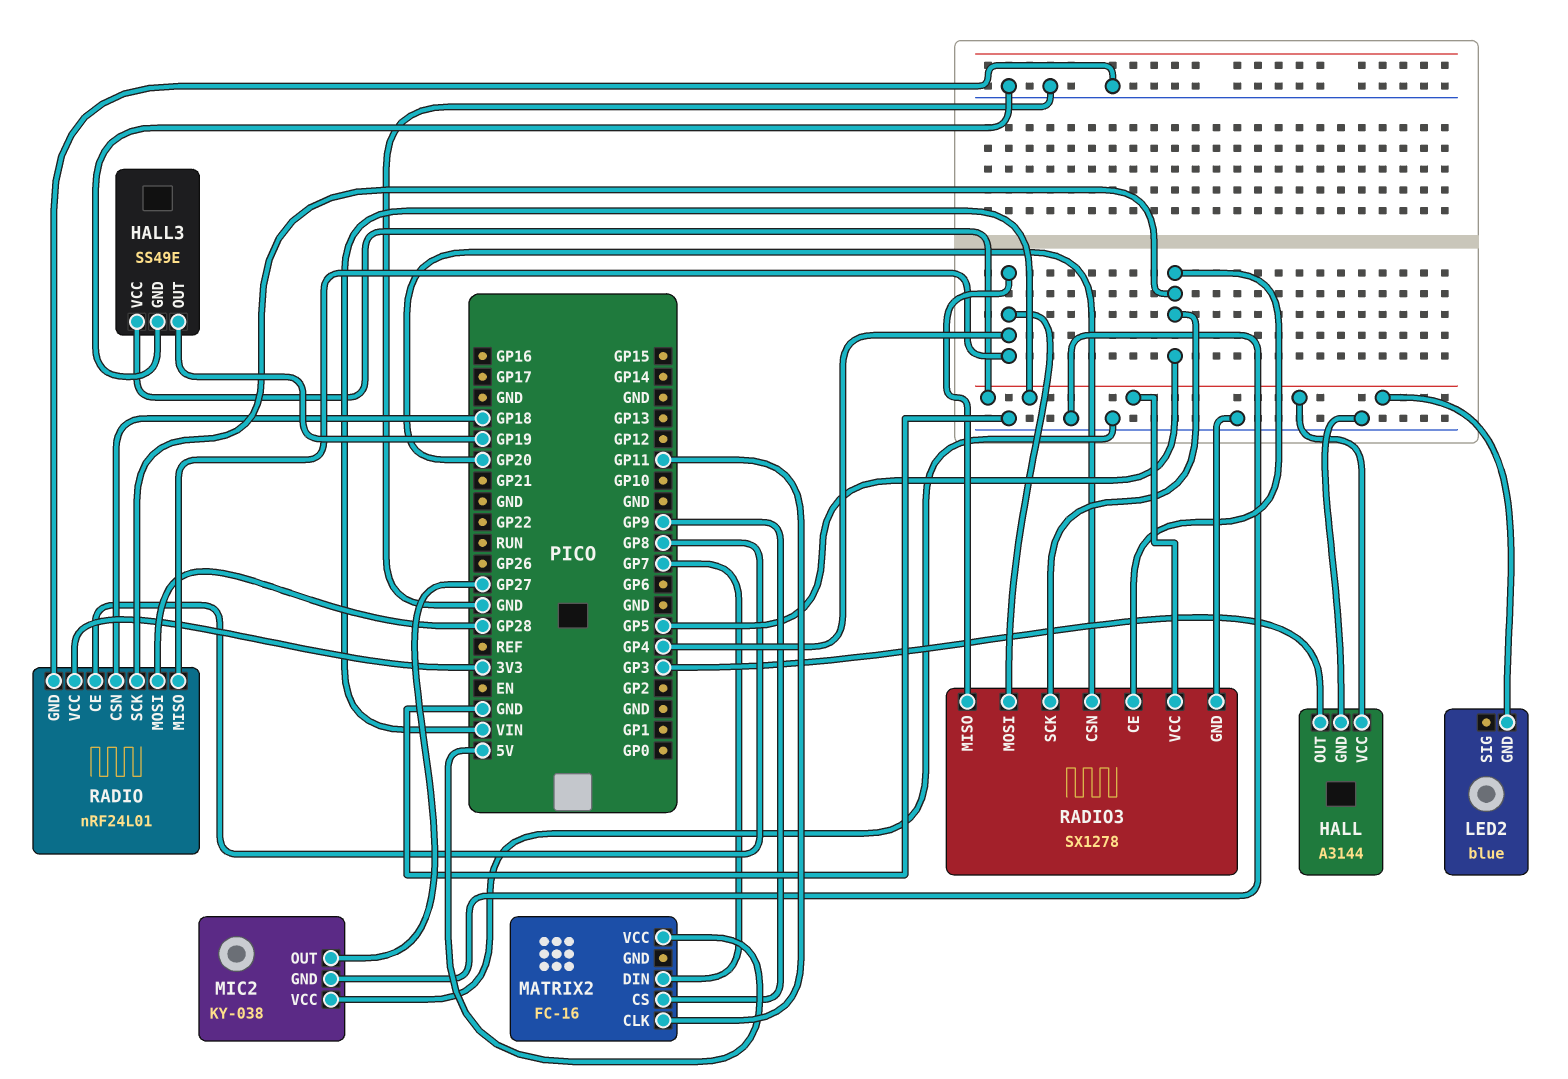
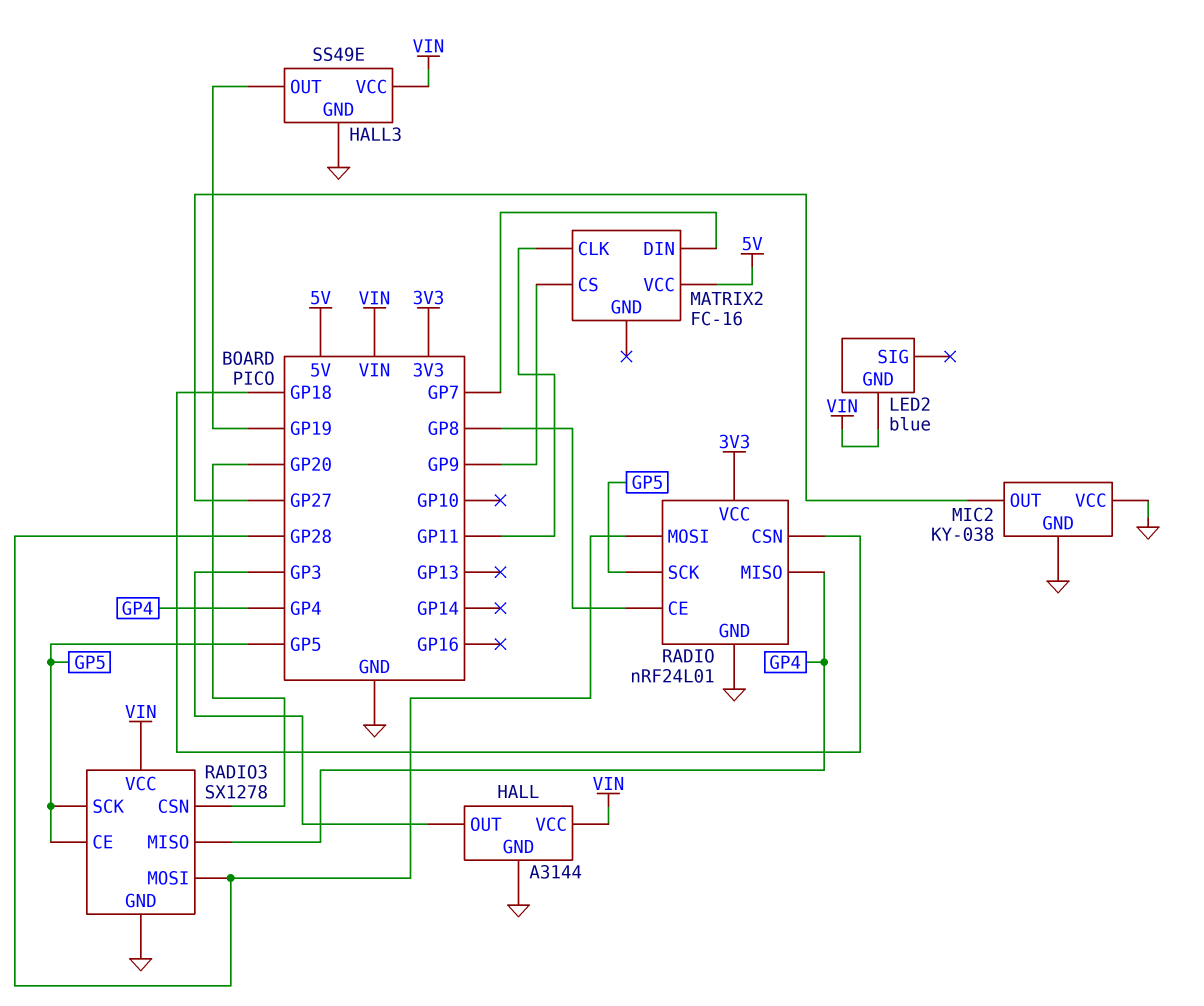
RADIO3 pin MOSI: GP4 -> GP28

